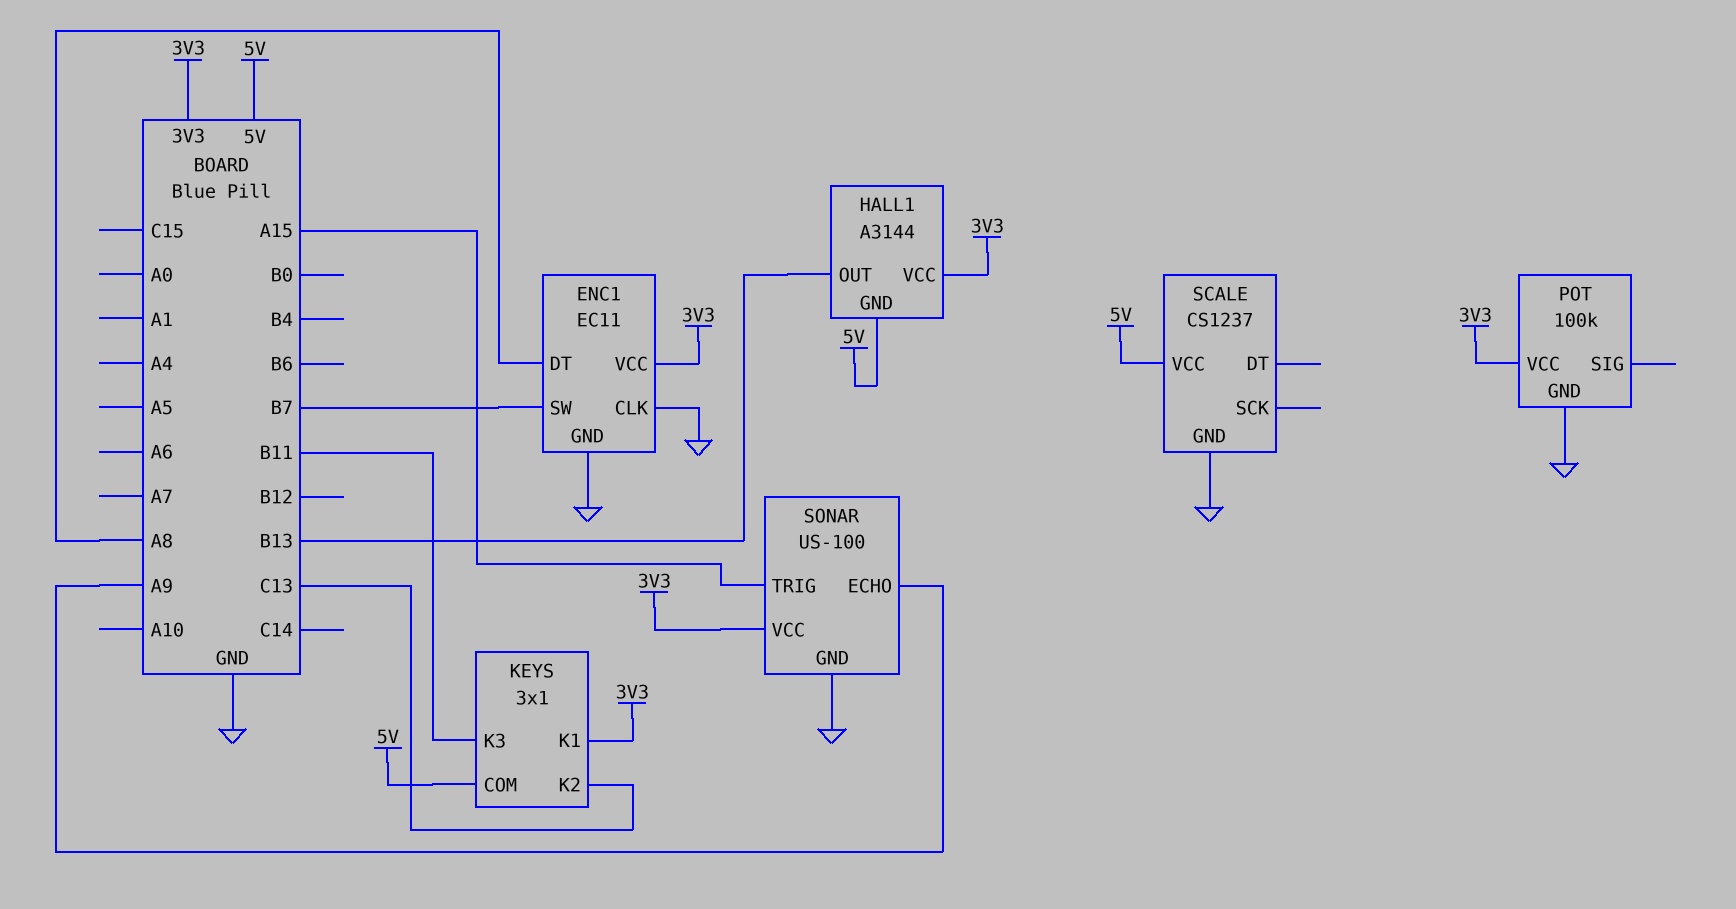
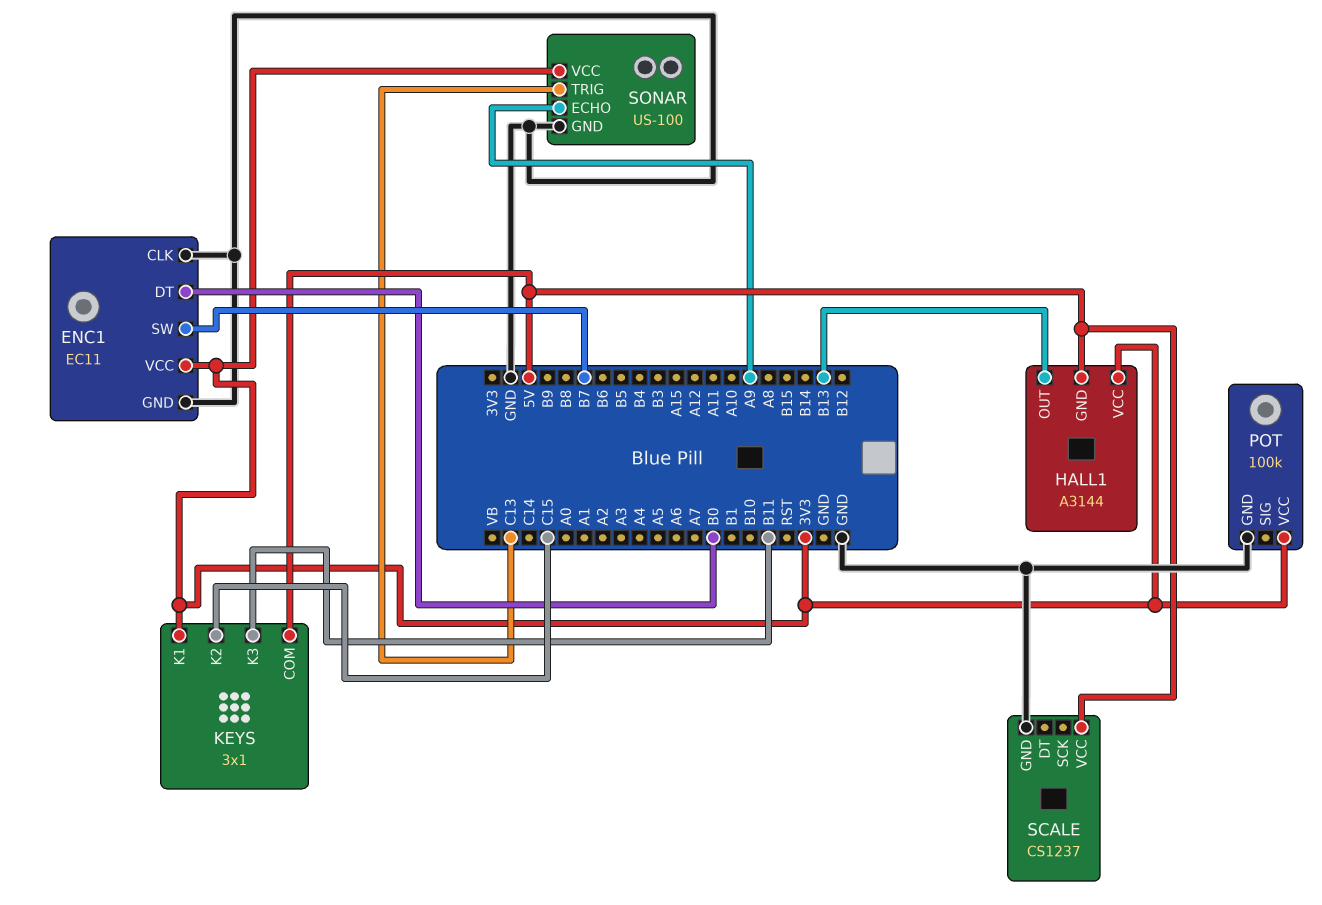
ENC1 pin DT: A8 -> B0
KEYS pin K2: C13 -> C15
SONAR pin TRIG: A15 -> C13

